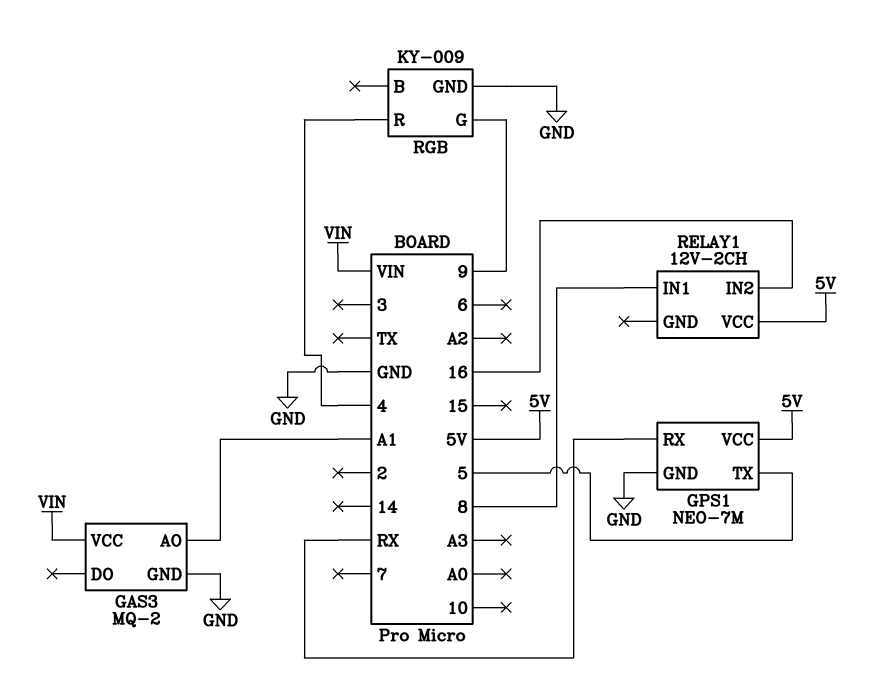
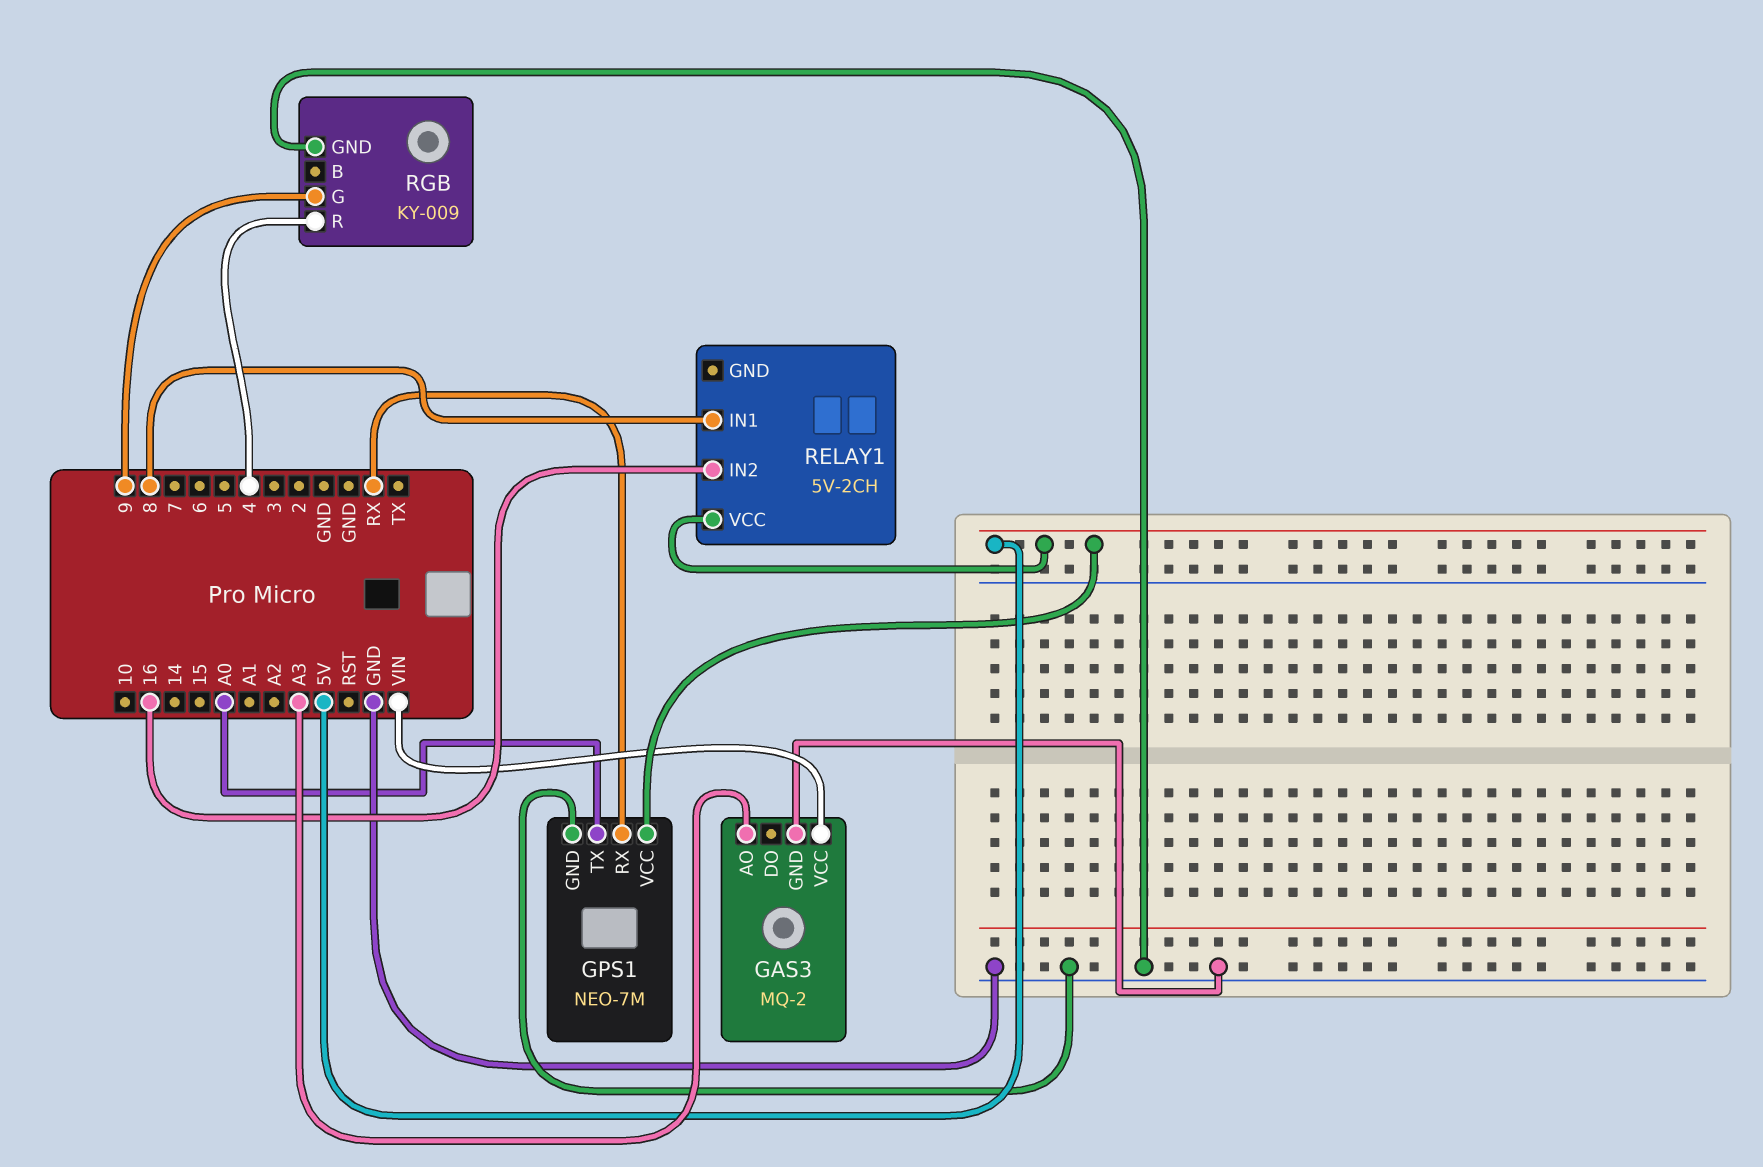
GAS3 pin AO: A1 -> A3
GPS1 pin TX: 5 -> A0
RELAY1: 12V-2CH -> 5V-2CH

